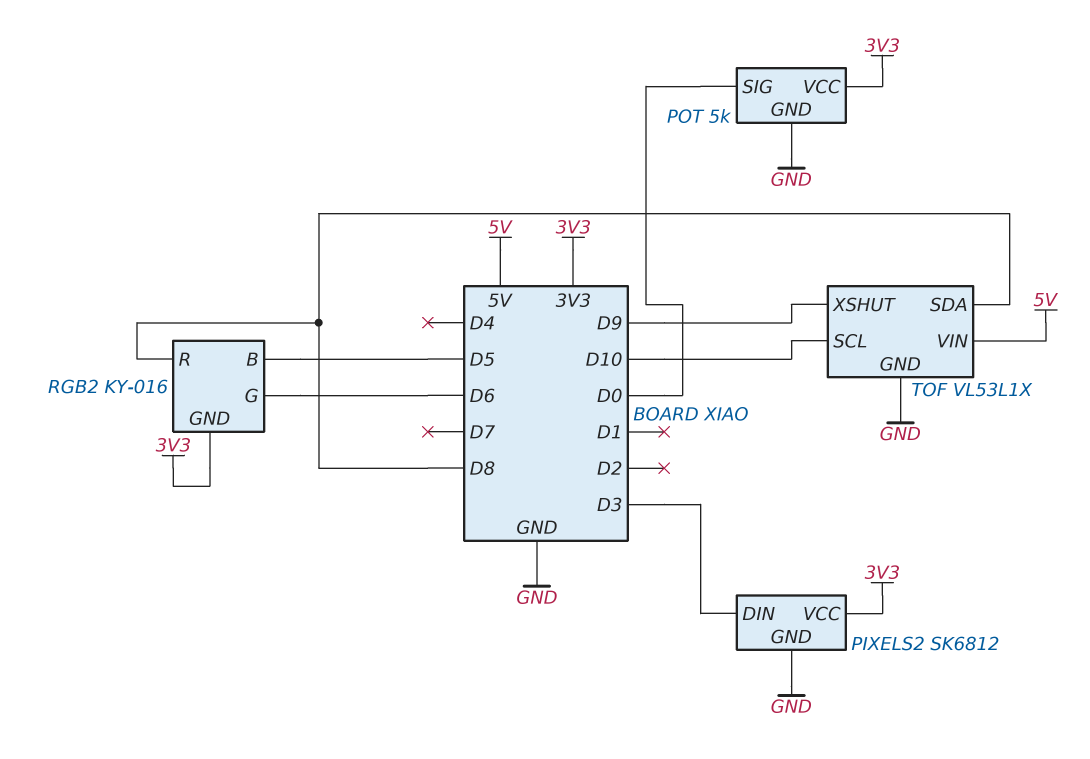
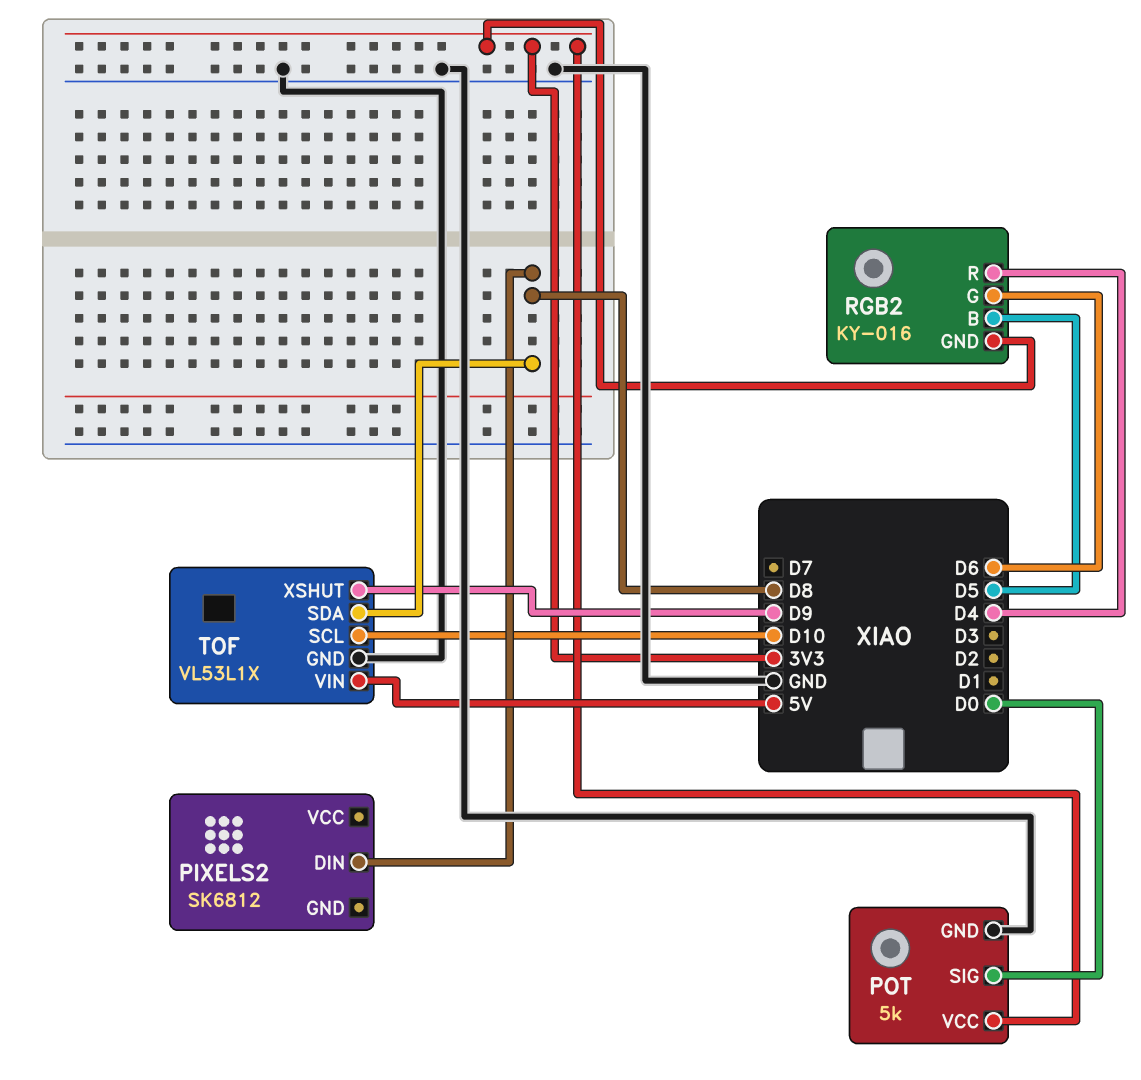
PIXELS2 pin DIN: D3 -> D8
PIXELS2 pin GND: GND -> none
PIXELS2 pin VCC: 3V3 -> none
RGB2 pin R: D8 -> D4

